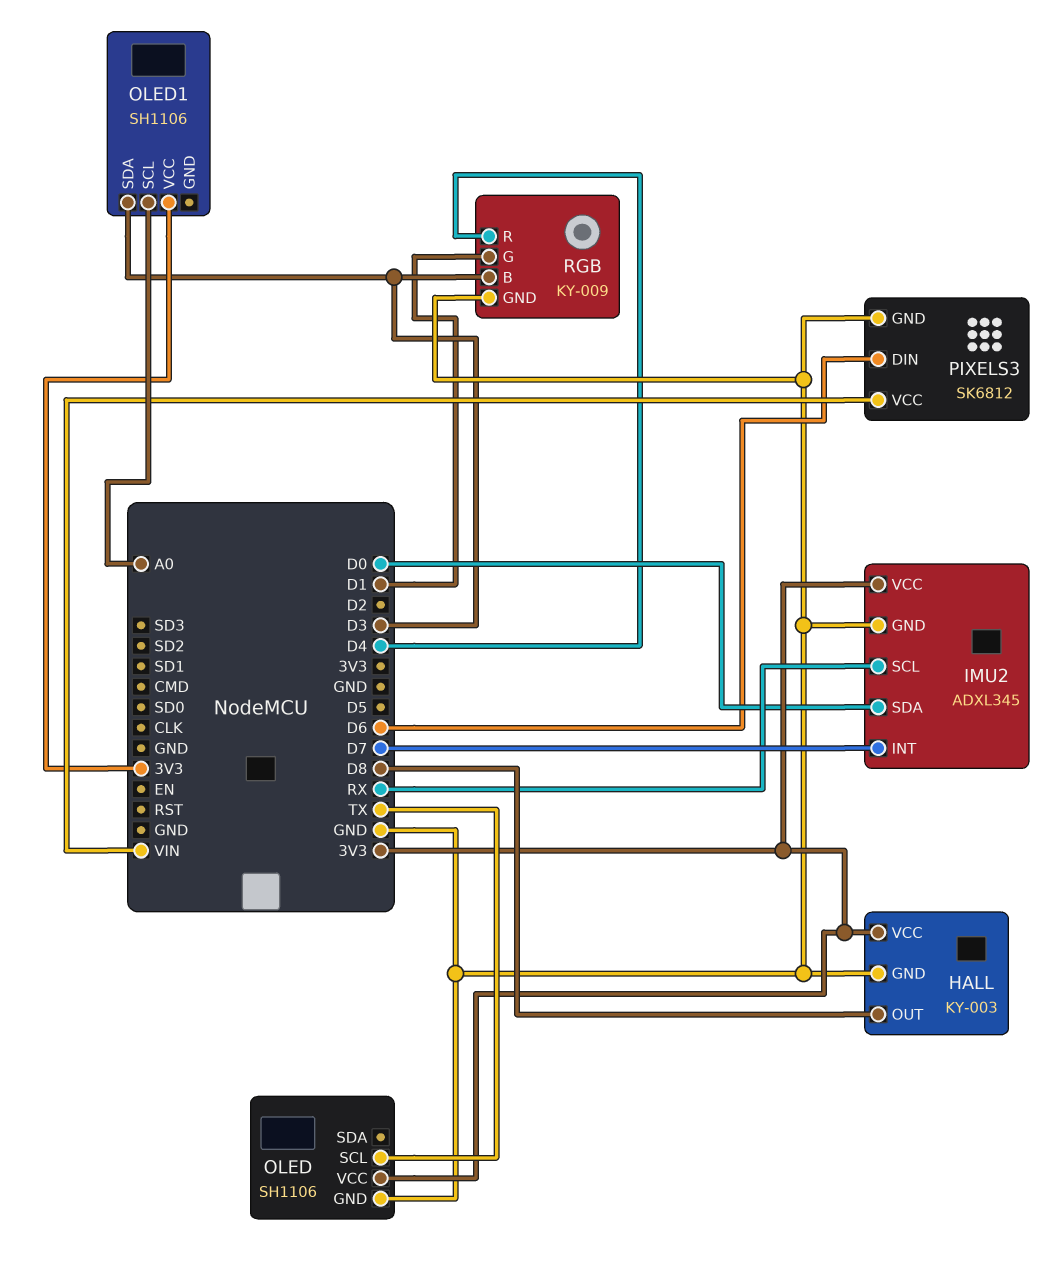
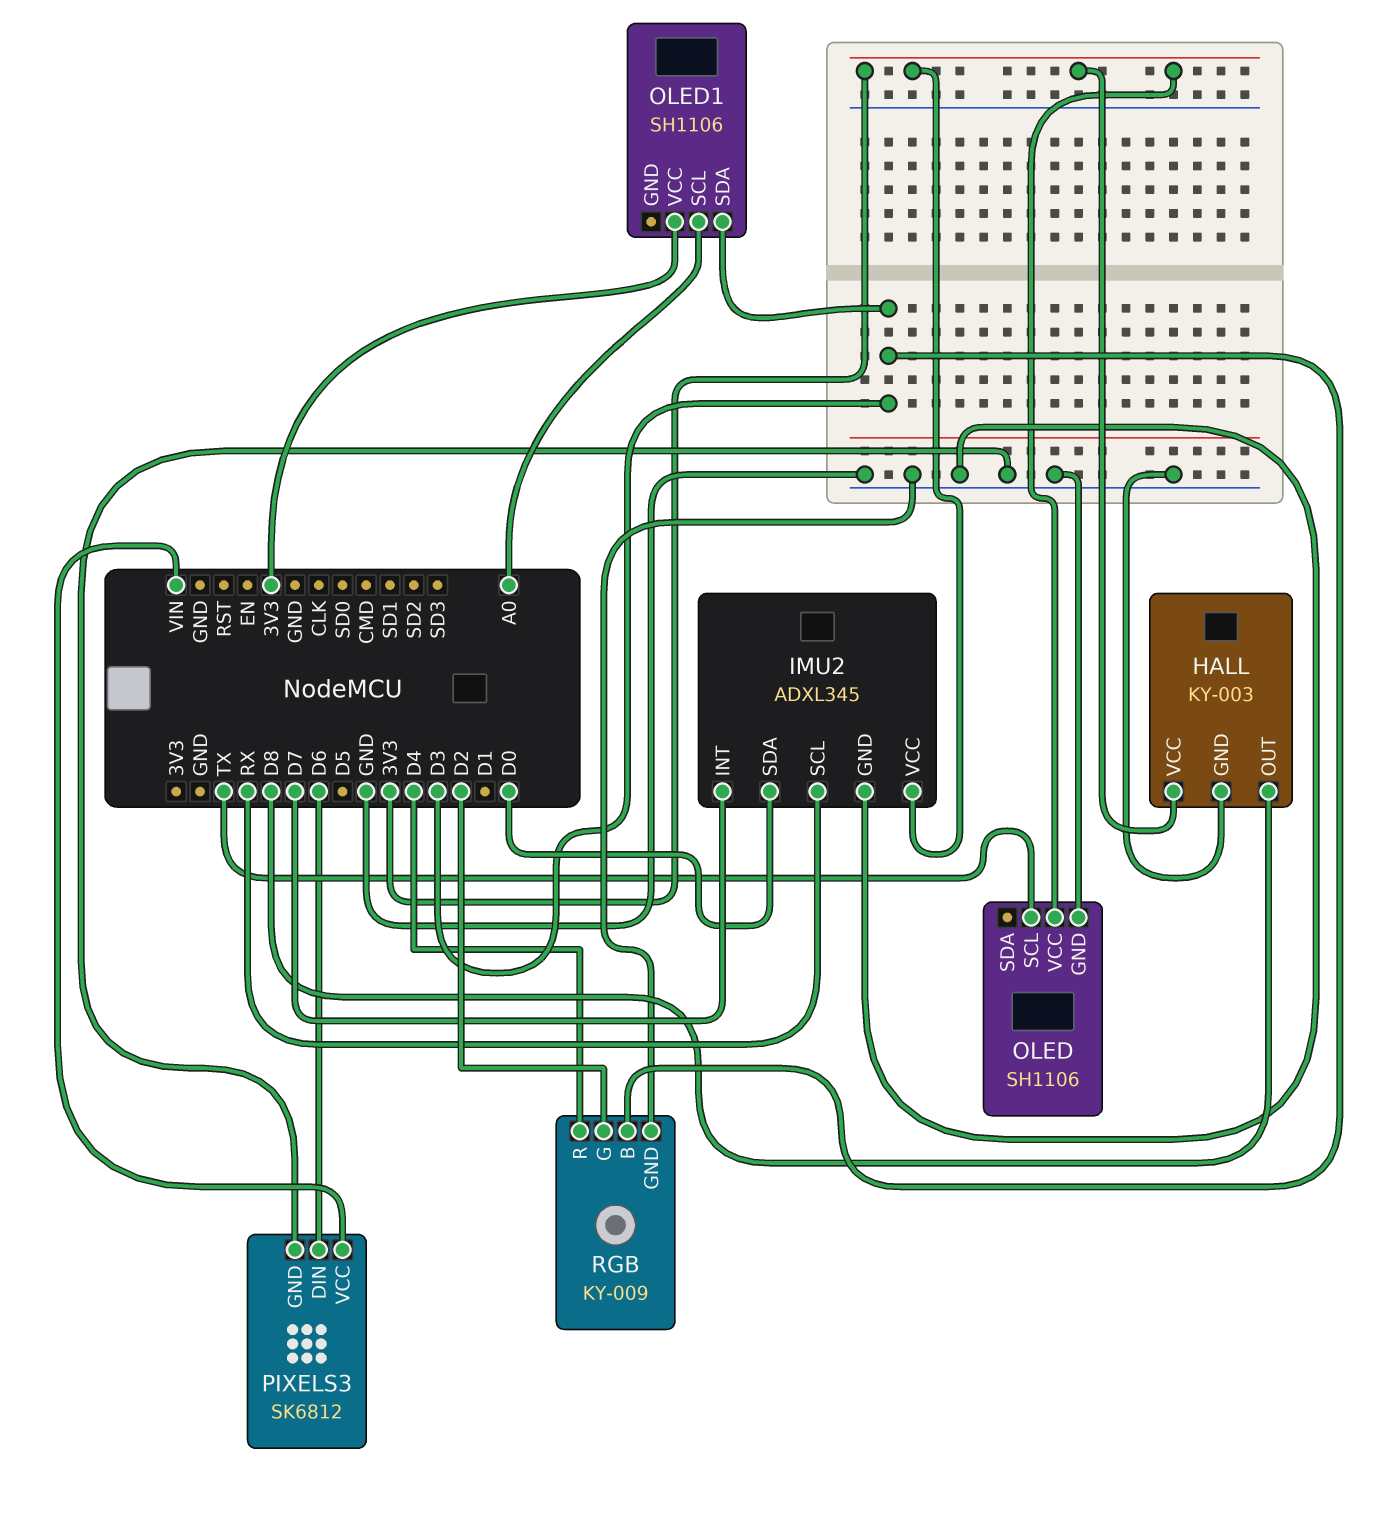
RGB pin G: D1 -> D2

